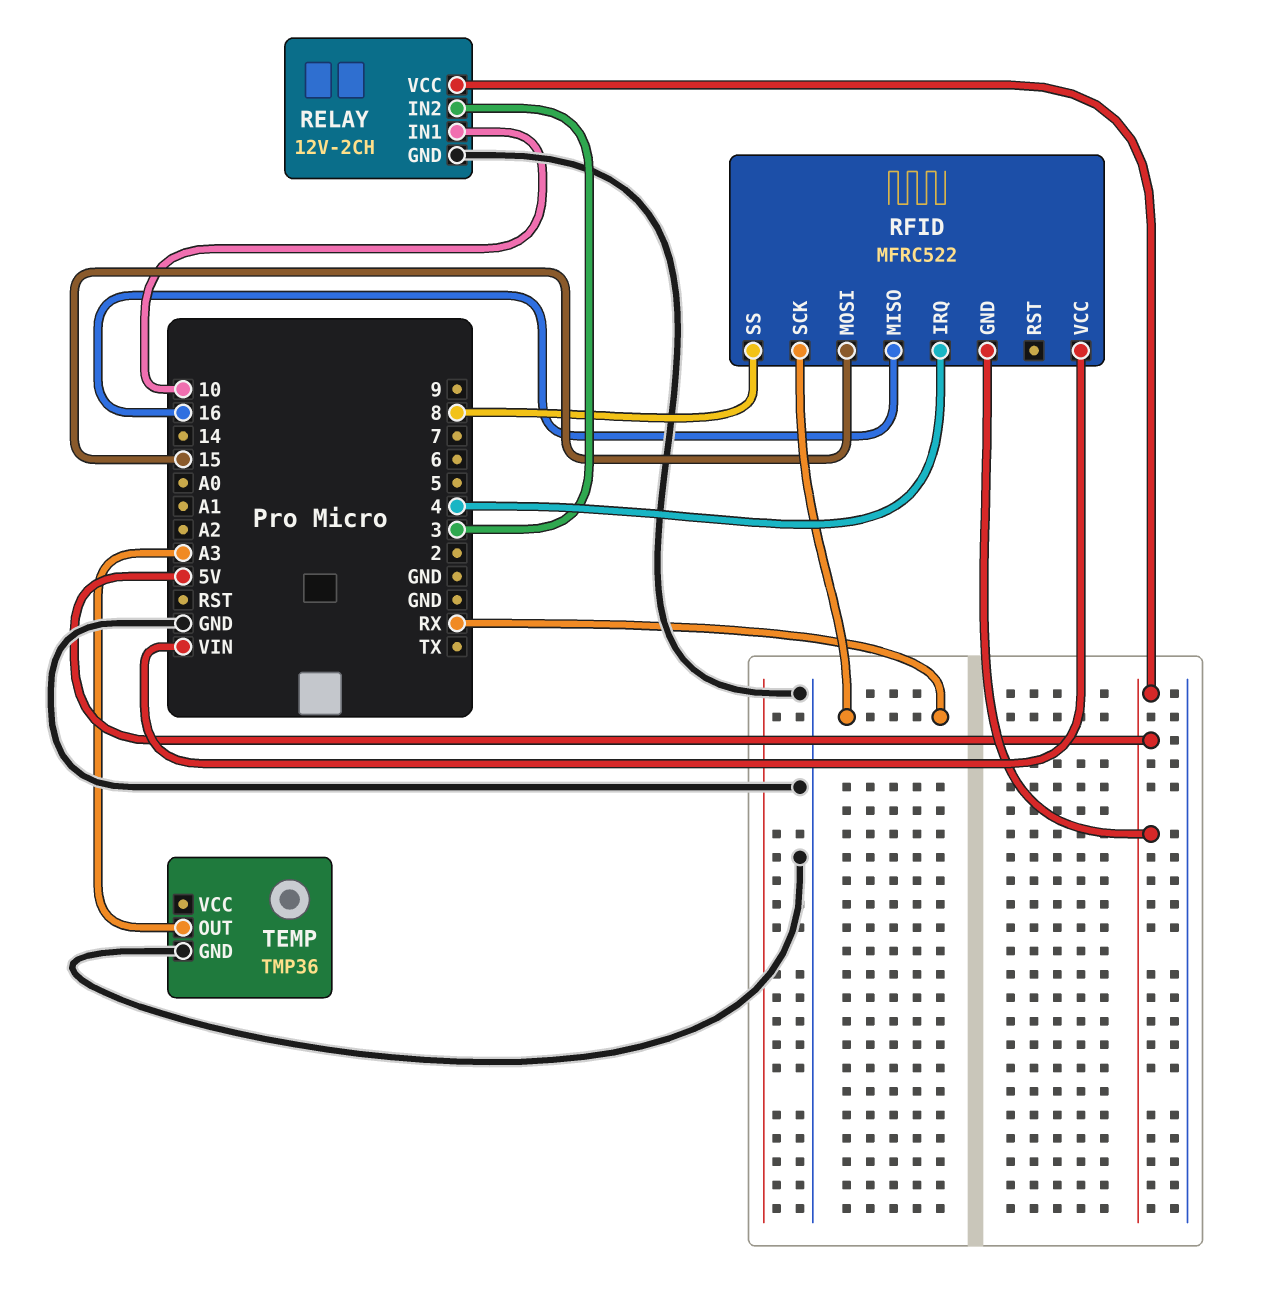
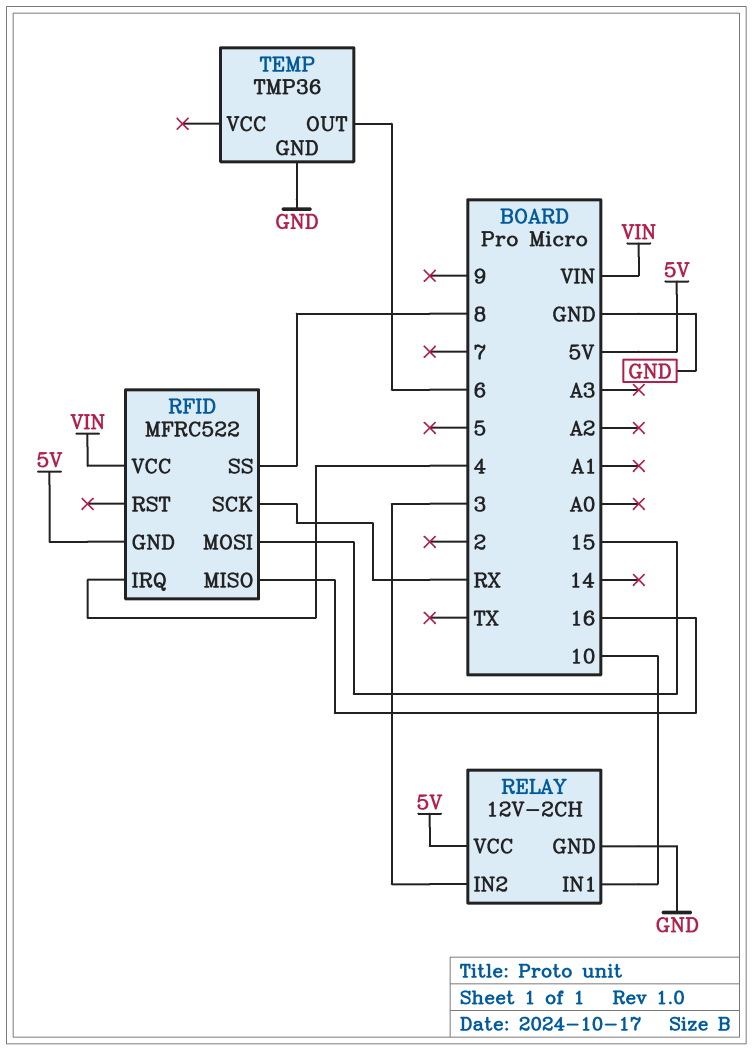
TEMP pin OUT: A3 -> 6

